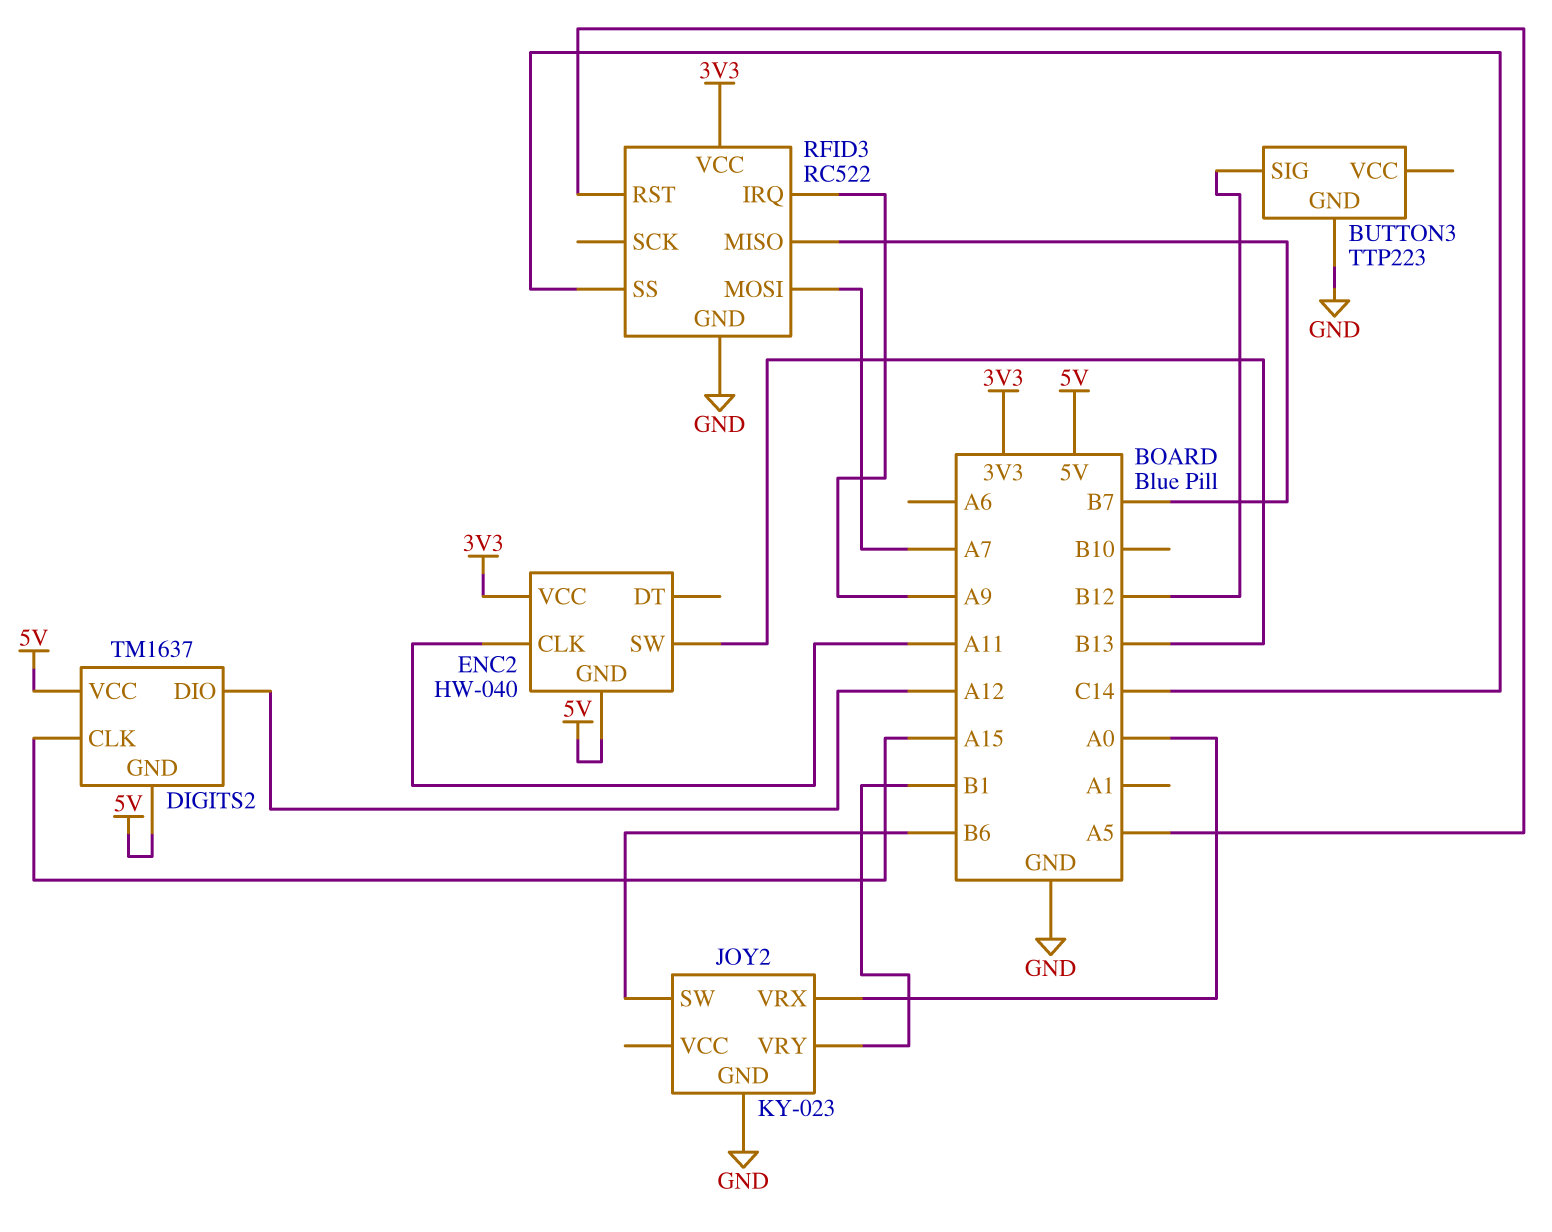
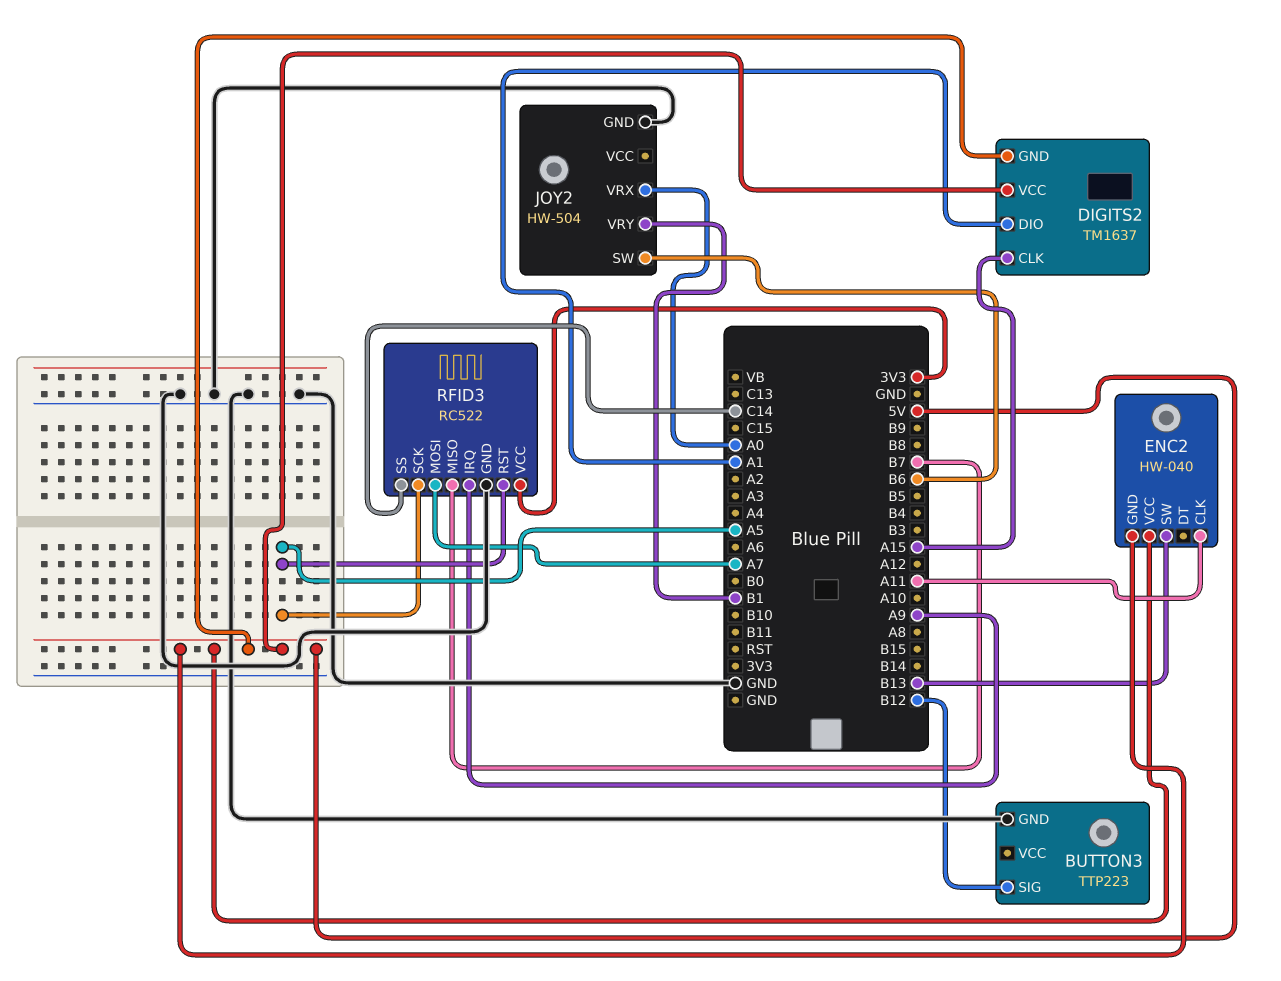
DIGITS2 pin DIO: A12 -> A1
ENC2 pin VCC: 3V3 -> 5V
JOY2: KY-023 -> HW-504
RFID3 pin SCK: none -> A5

